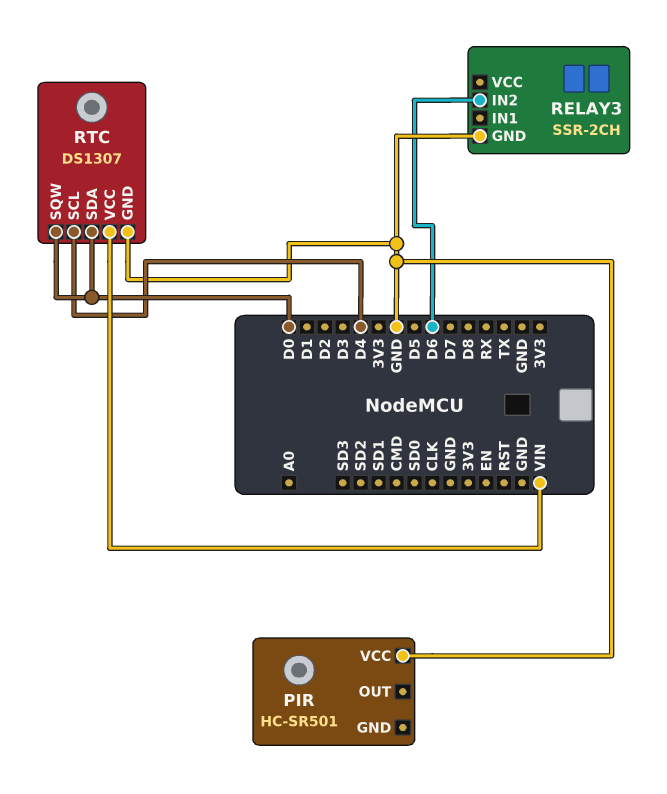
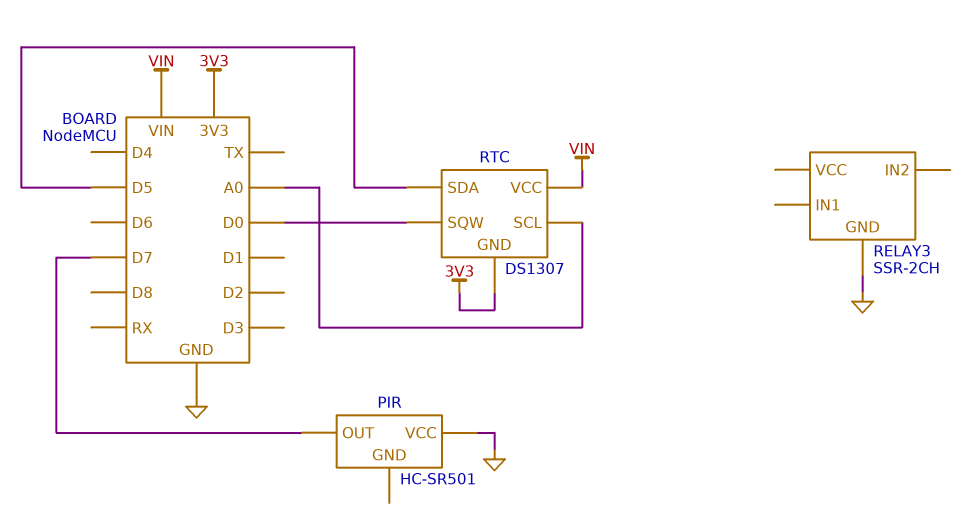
PIR pin OUT: none -> D7
RELAY3 pin IN2: D6 -> none
RTC pin GND: GND -> 3V3
RTC pin SCL: D4 -> A0
RTC pin SDA: D0 -> D5

